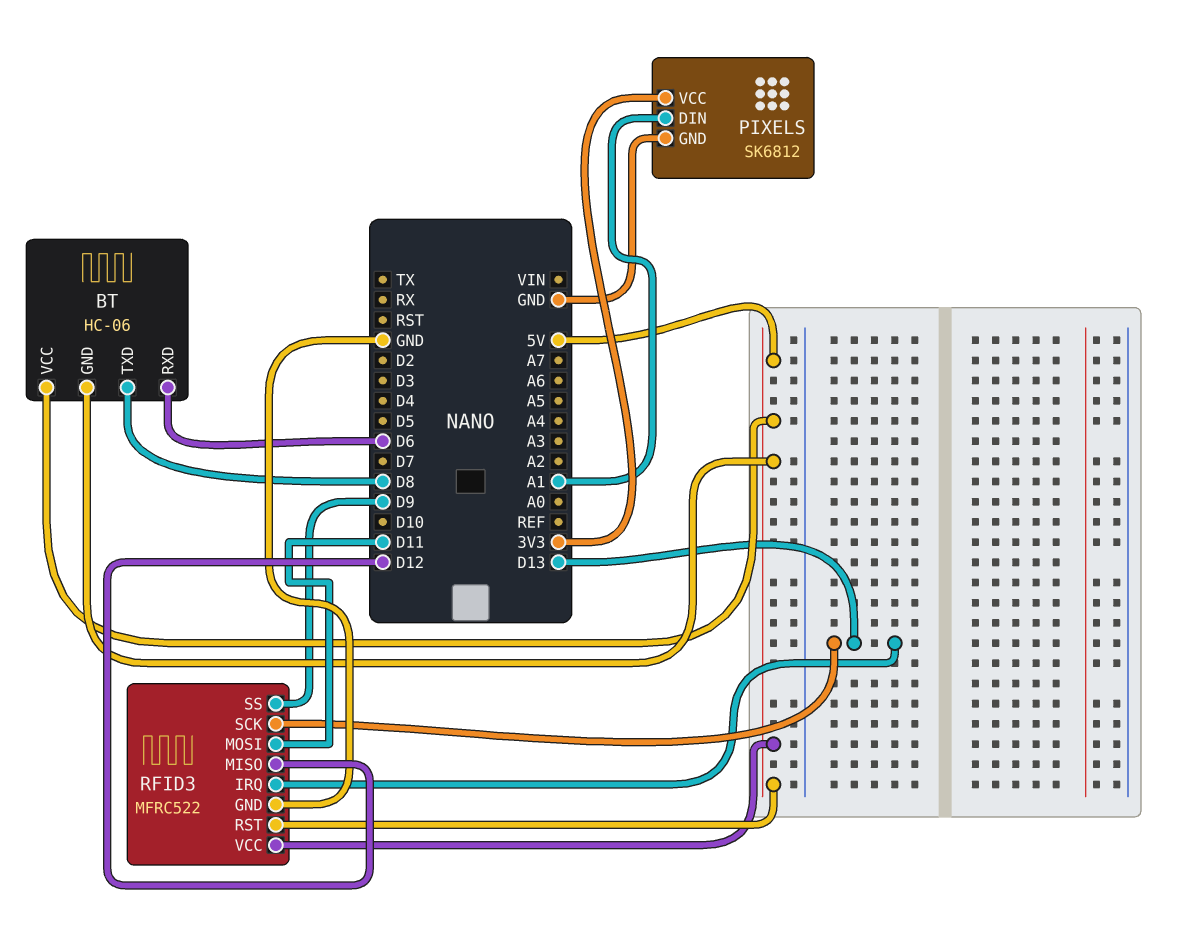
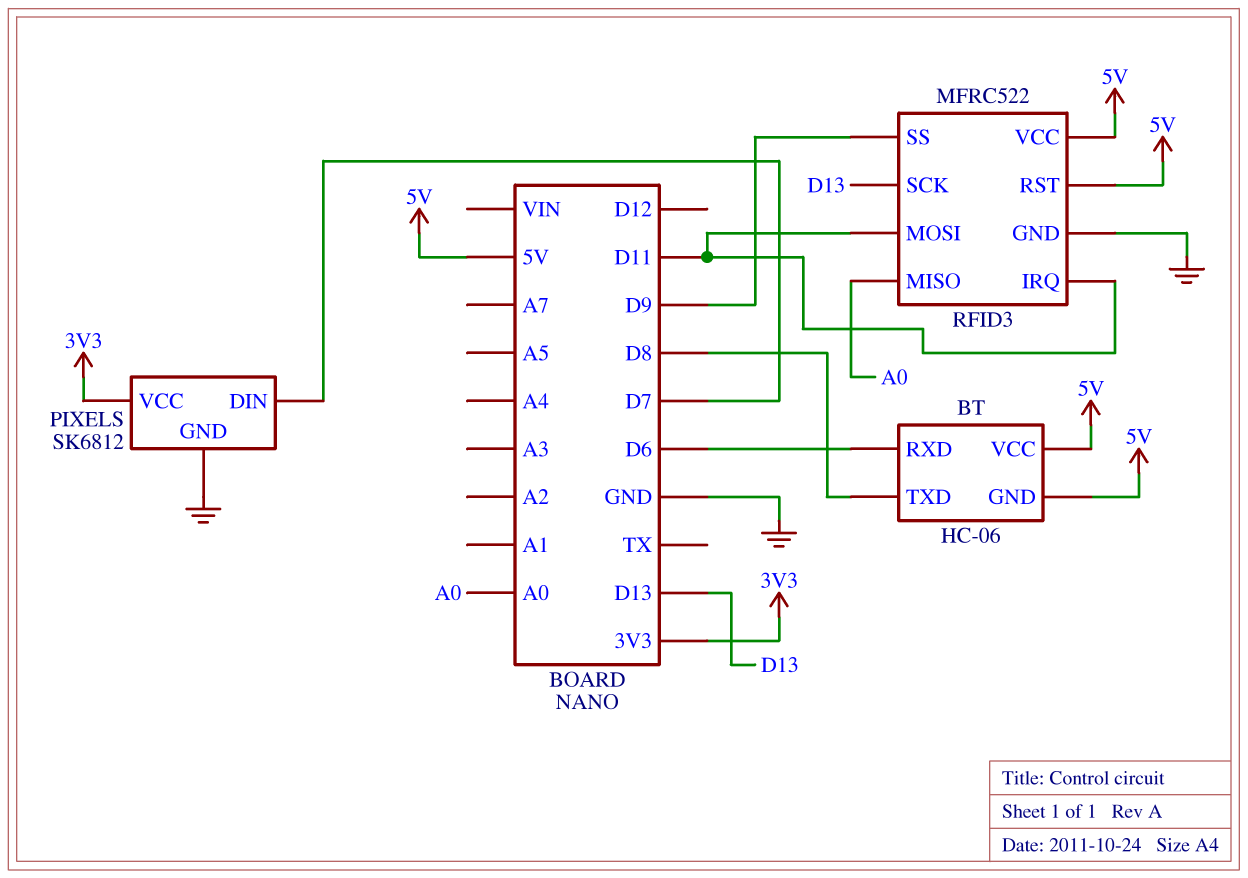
PIXELS pin DIN: A1 -> D7
RFID3 pin IRQ: D13 -> D11
RFID3 pin MISO: D12 -> A0

